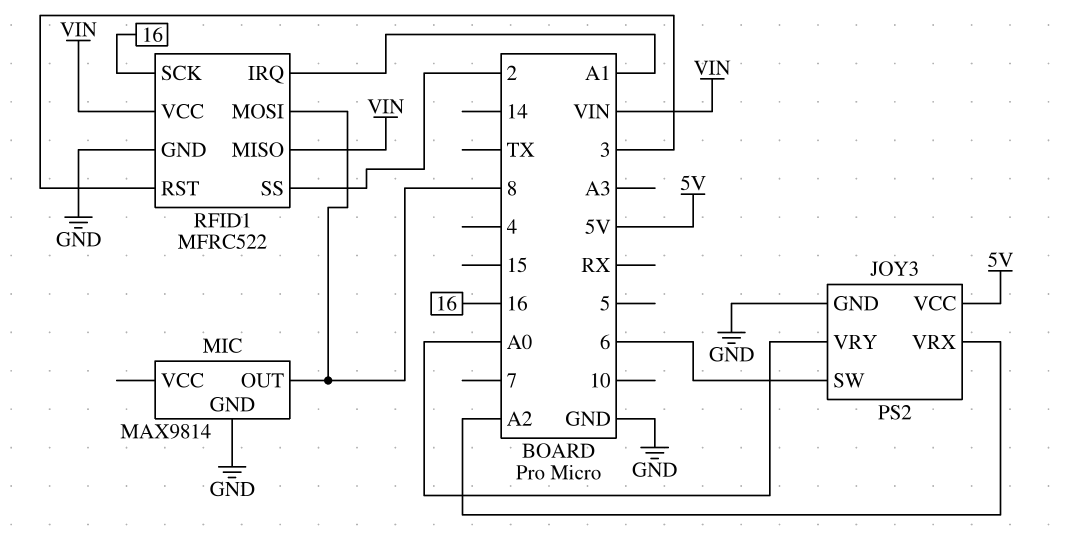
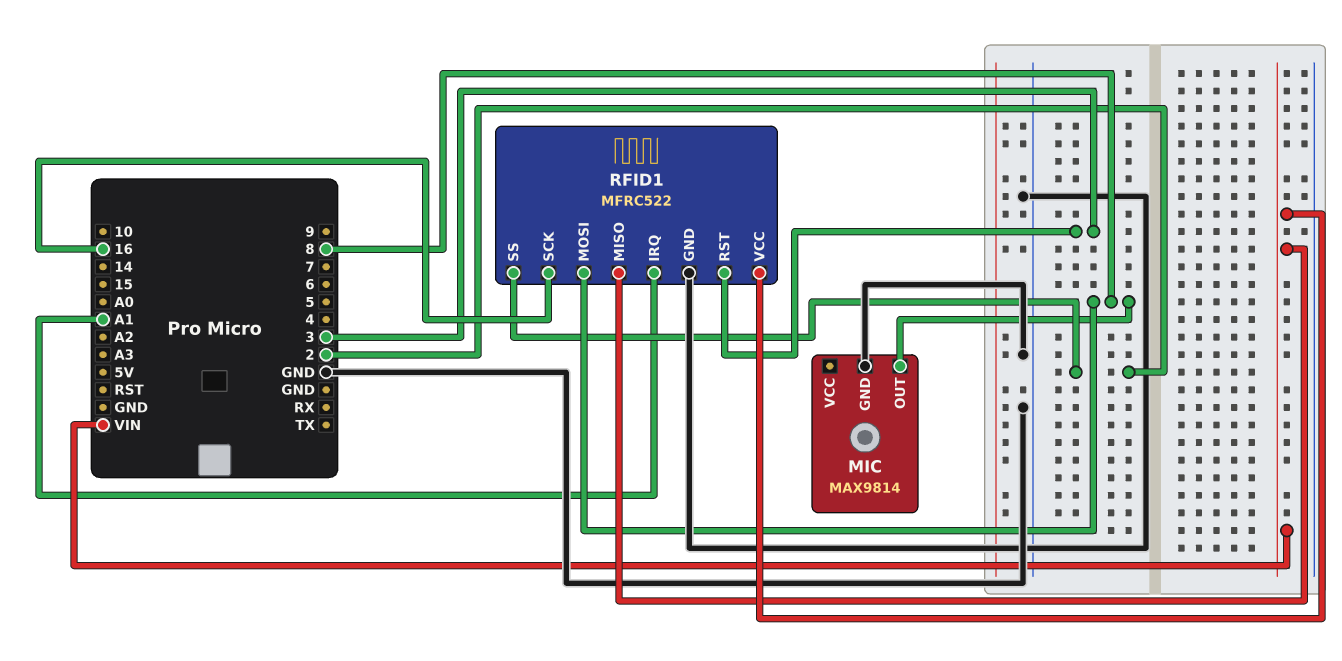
JOY3: PS2 -> none
JOY3 pin GND: GND -> none
JOY3 pin SW: 6 -> none
JOY3 pin VCC: 5V -> none
JOY3 pin VRX: A2 -> none
JOY3 pin VRY: A0 -> none

